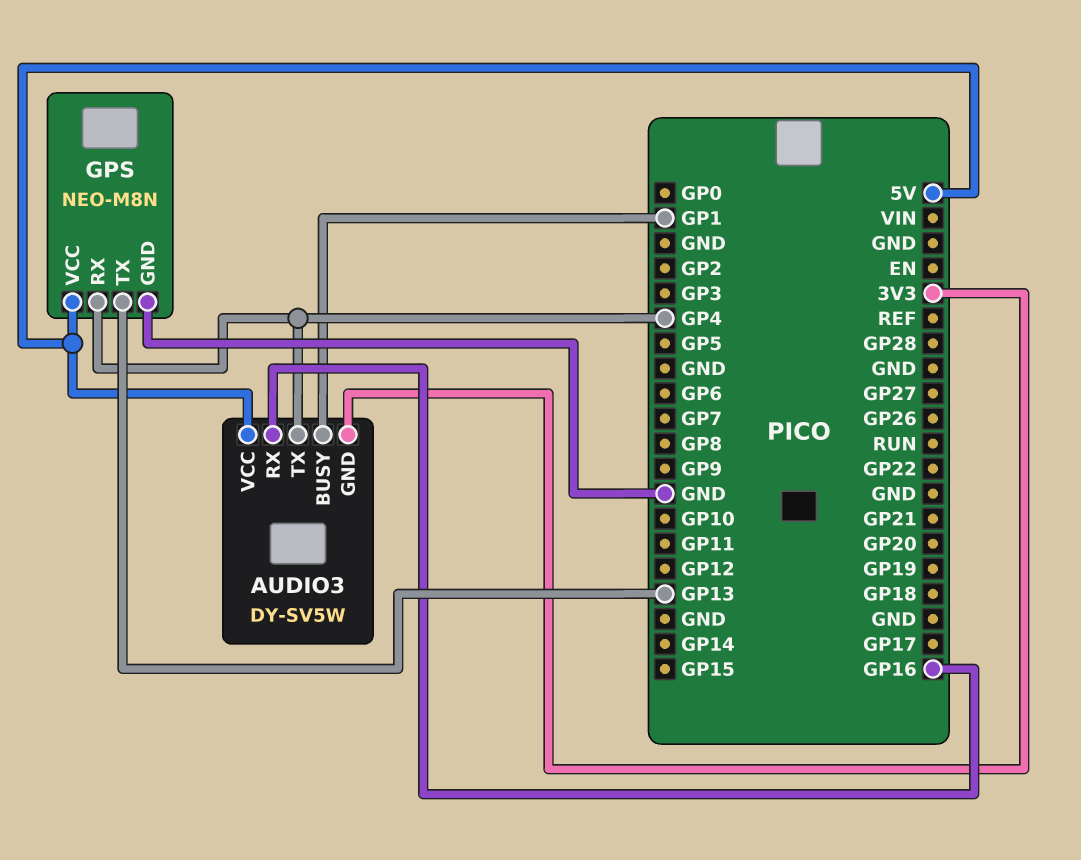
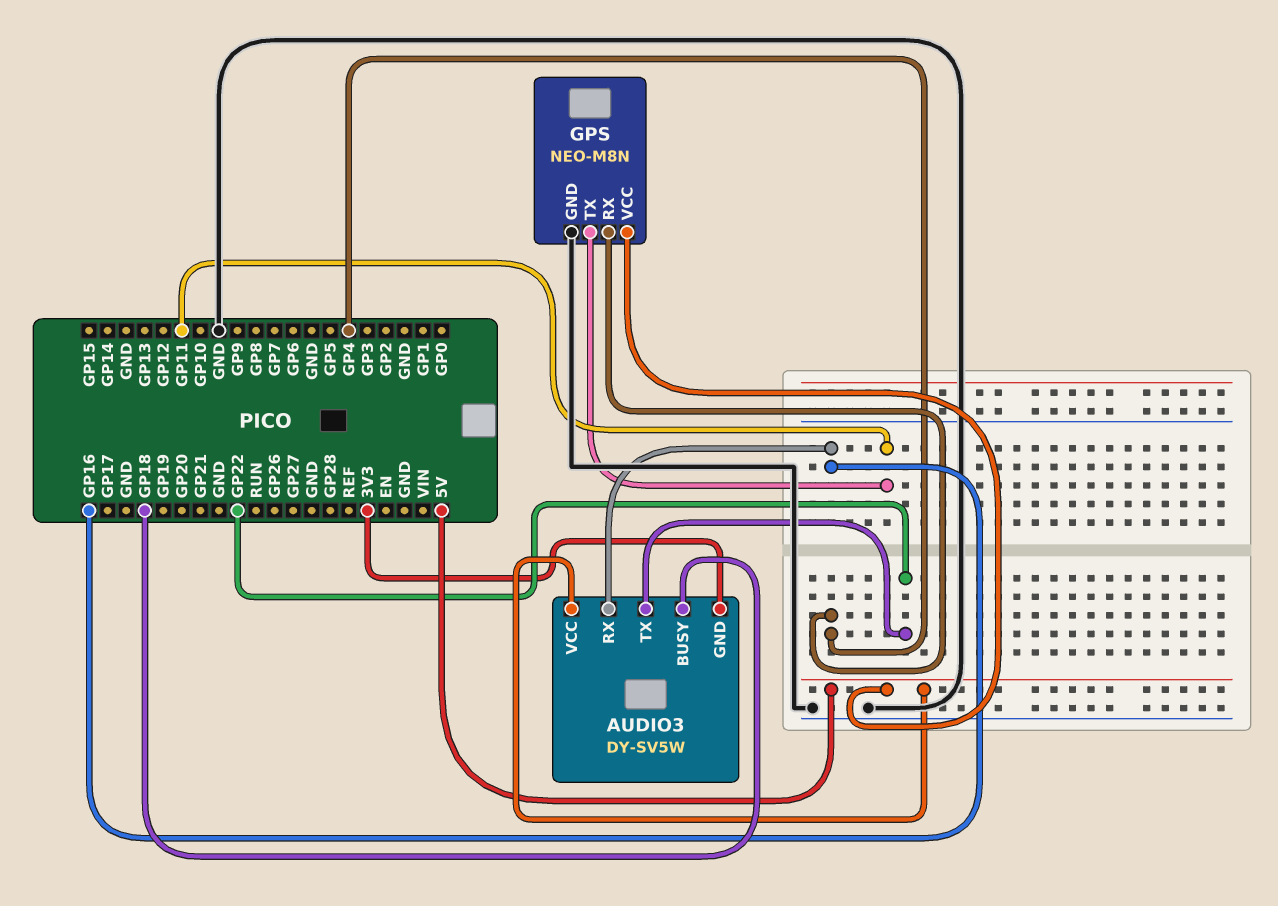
AUDIO3 pin BUSY: GP1 -> GP18
AUDIO3 pin TX: GP4 -> GP22
GPS pin TX: GP13 -> GP11

